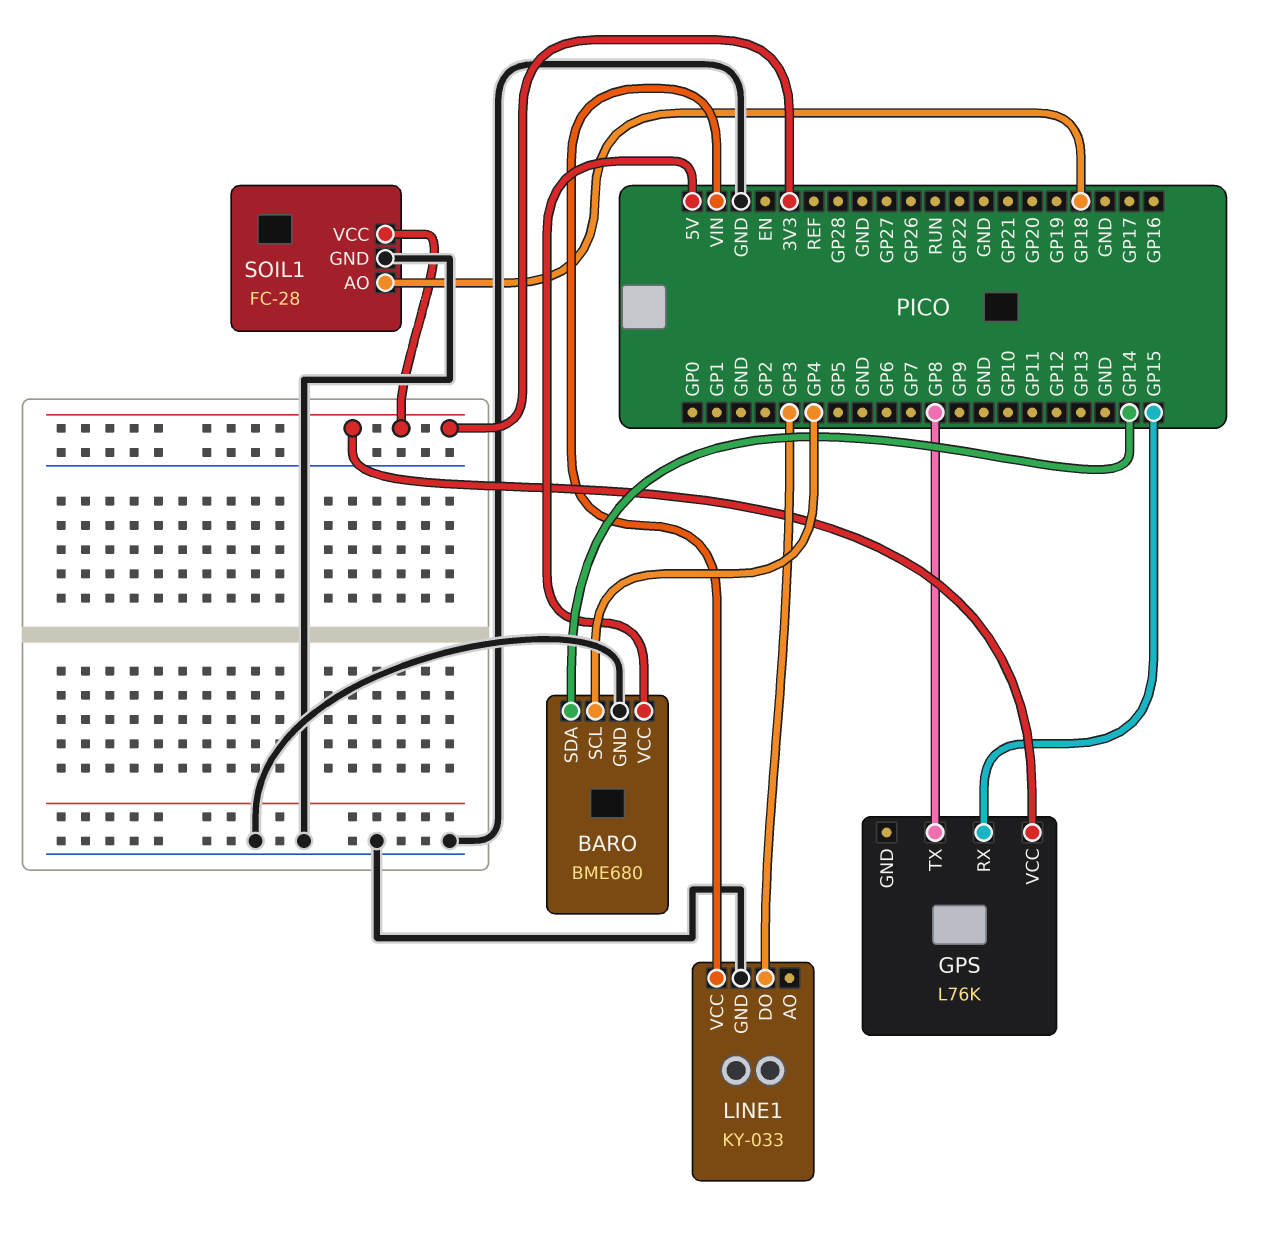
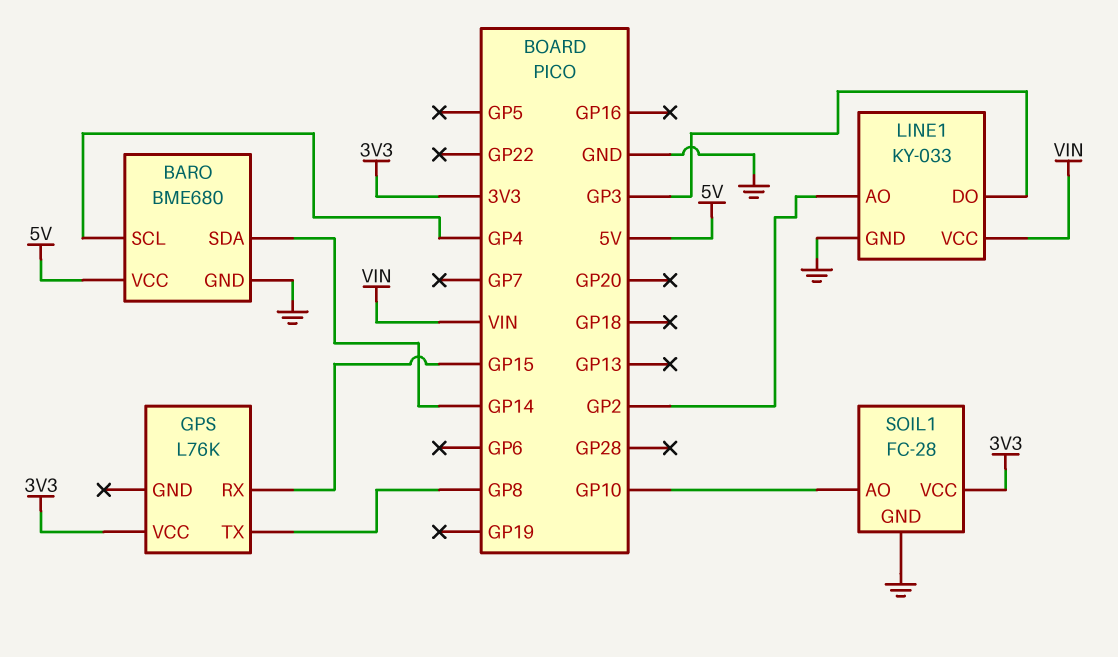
LINE1 pin AO: none -> GP2
SOIL1 pin AO: GP18 -> GP10

